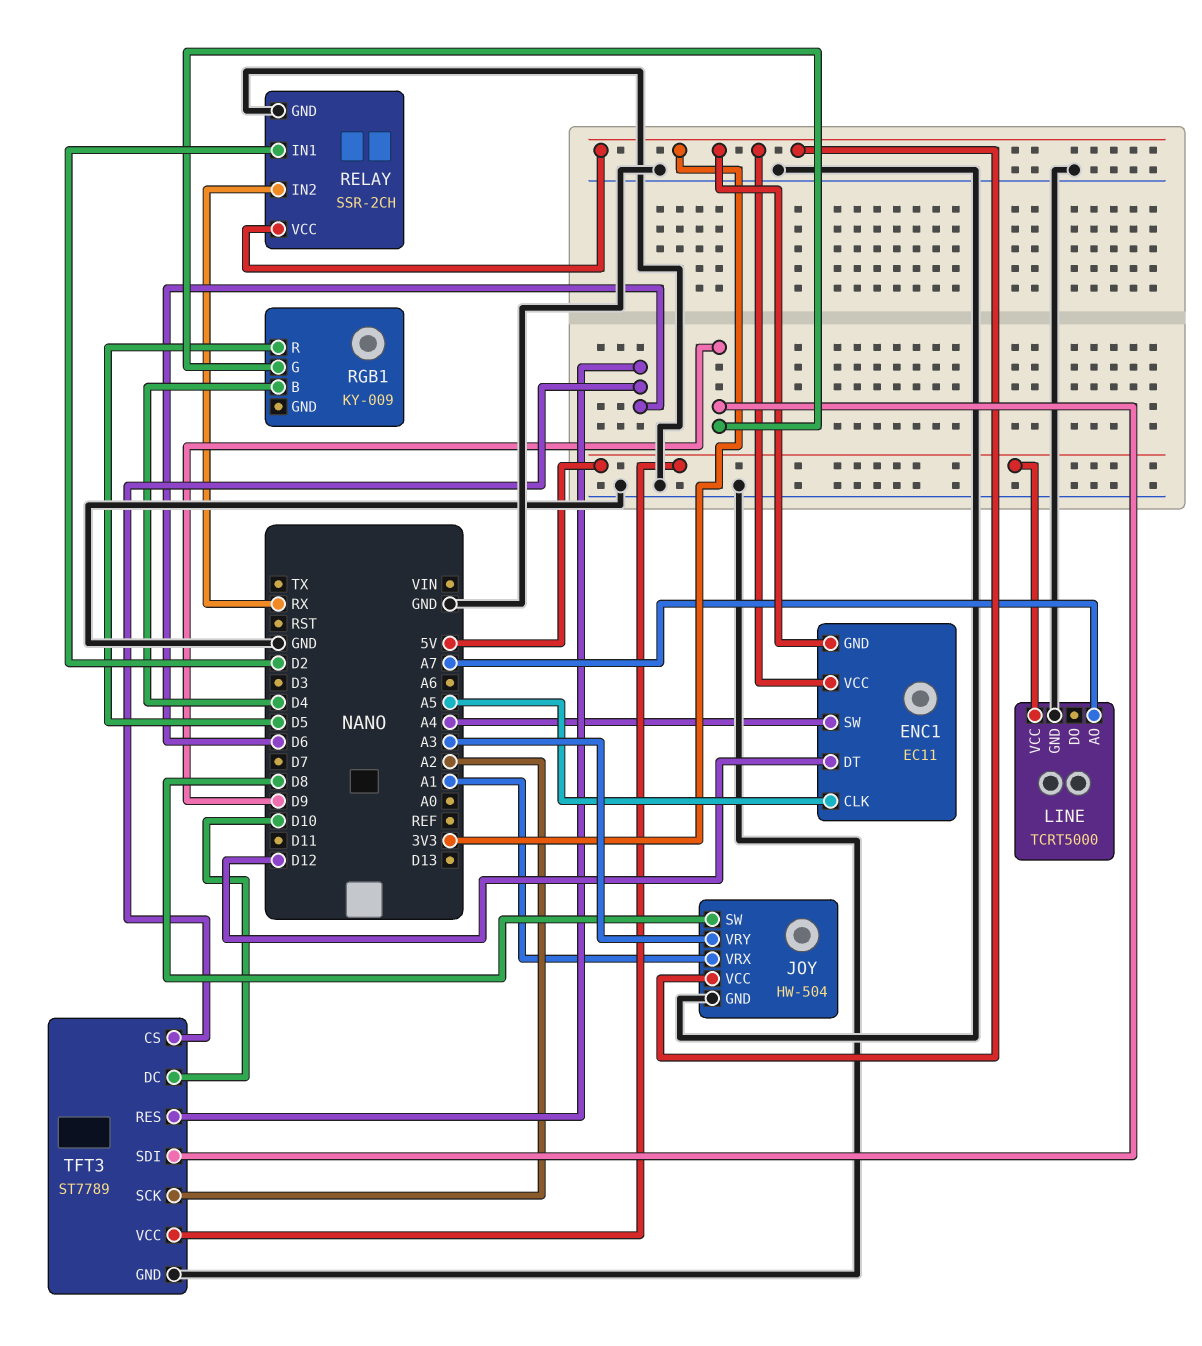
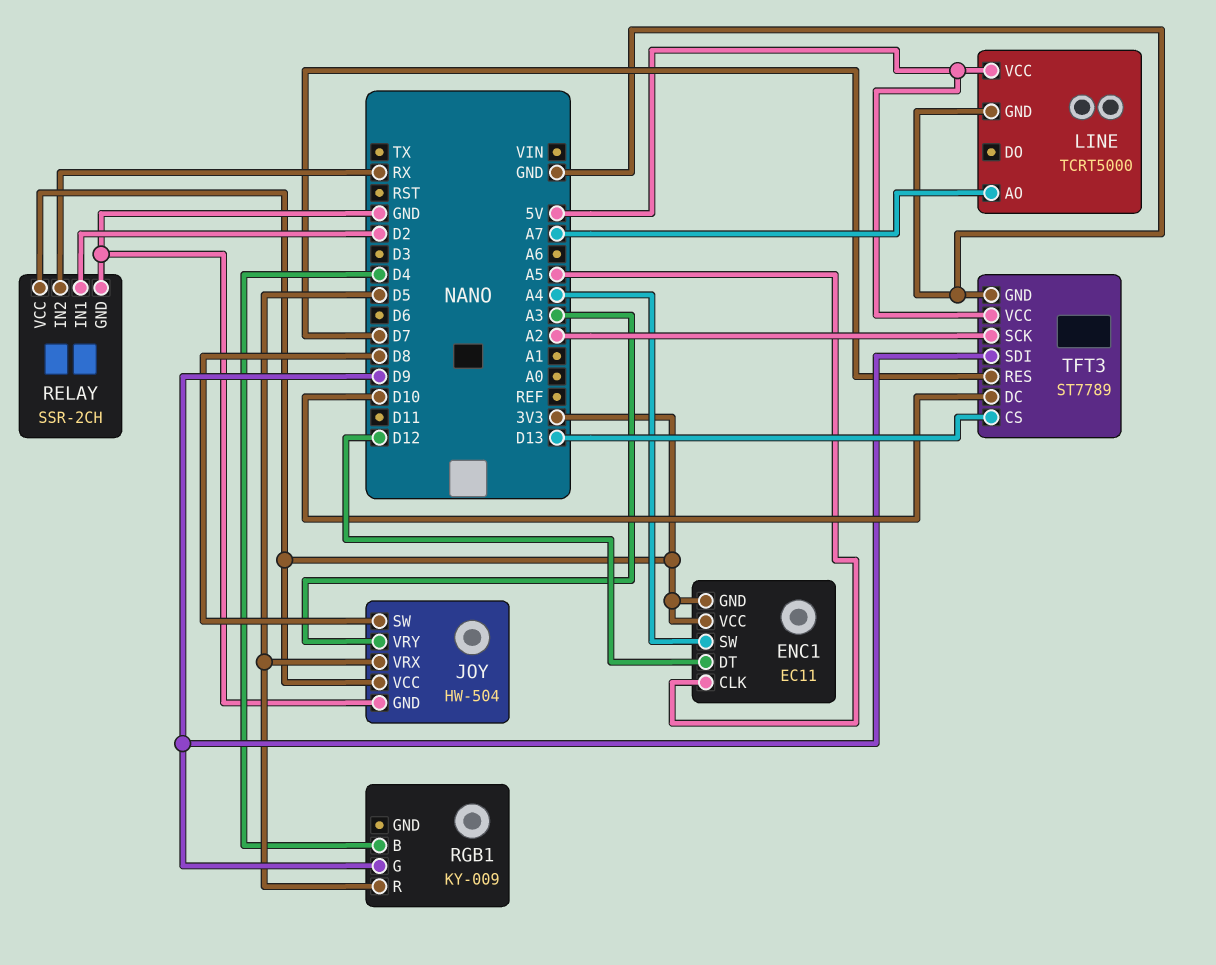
JOY pin VRX: A1 -> D5
TFT3 pin CS: D6 -> D13
TFT3 pin RES: D6 -> D7

